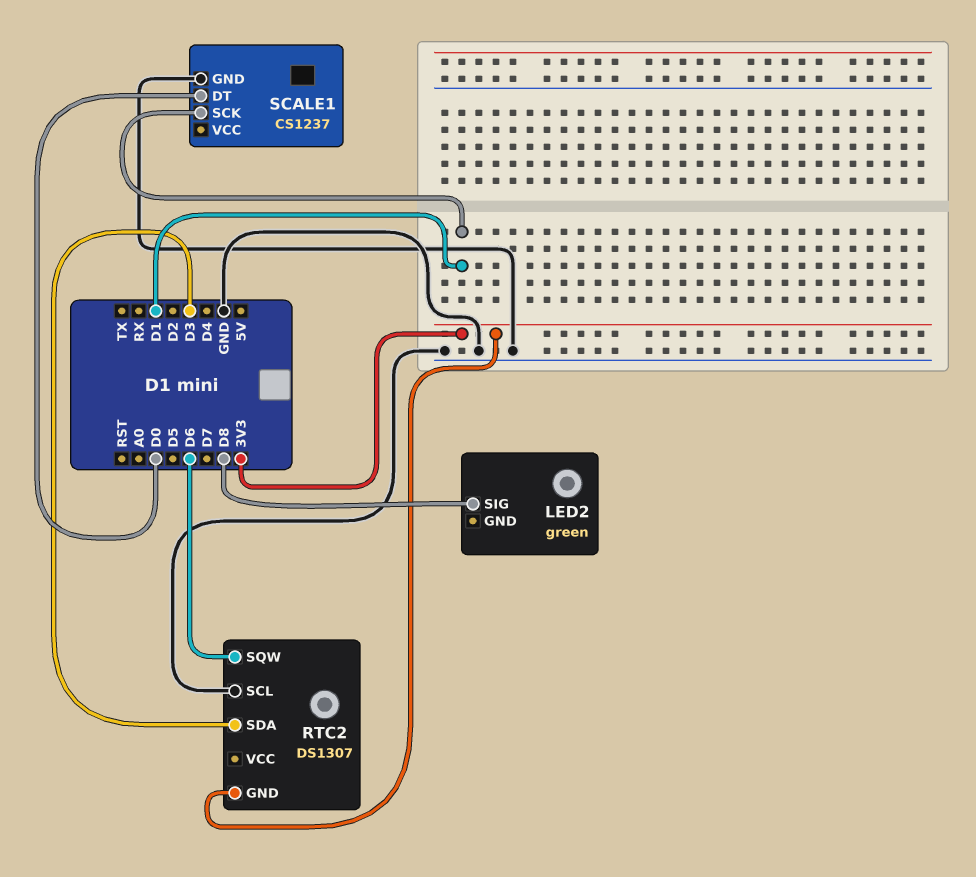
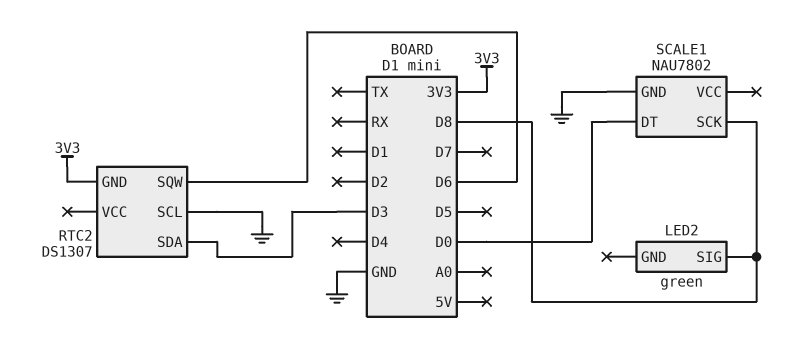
SCALE1: CS1237 -> NAU7802
SCALE1 pin SCK: D1 -> D8

